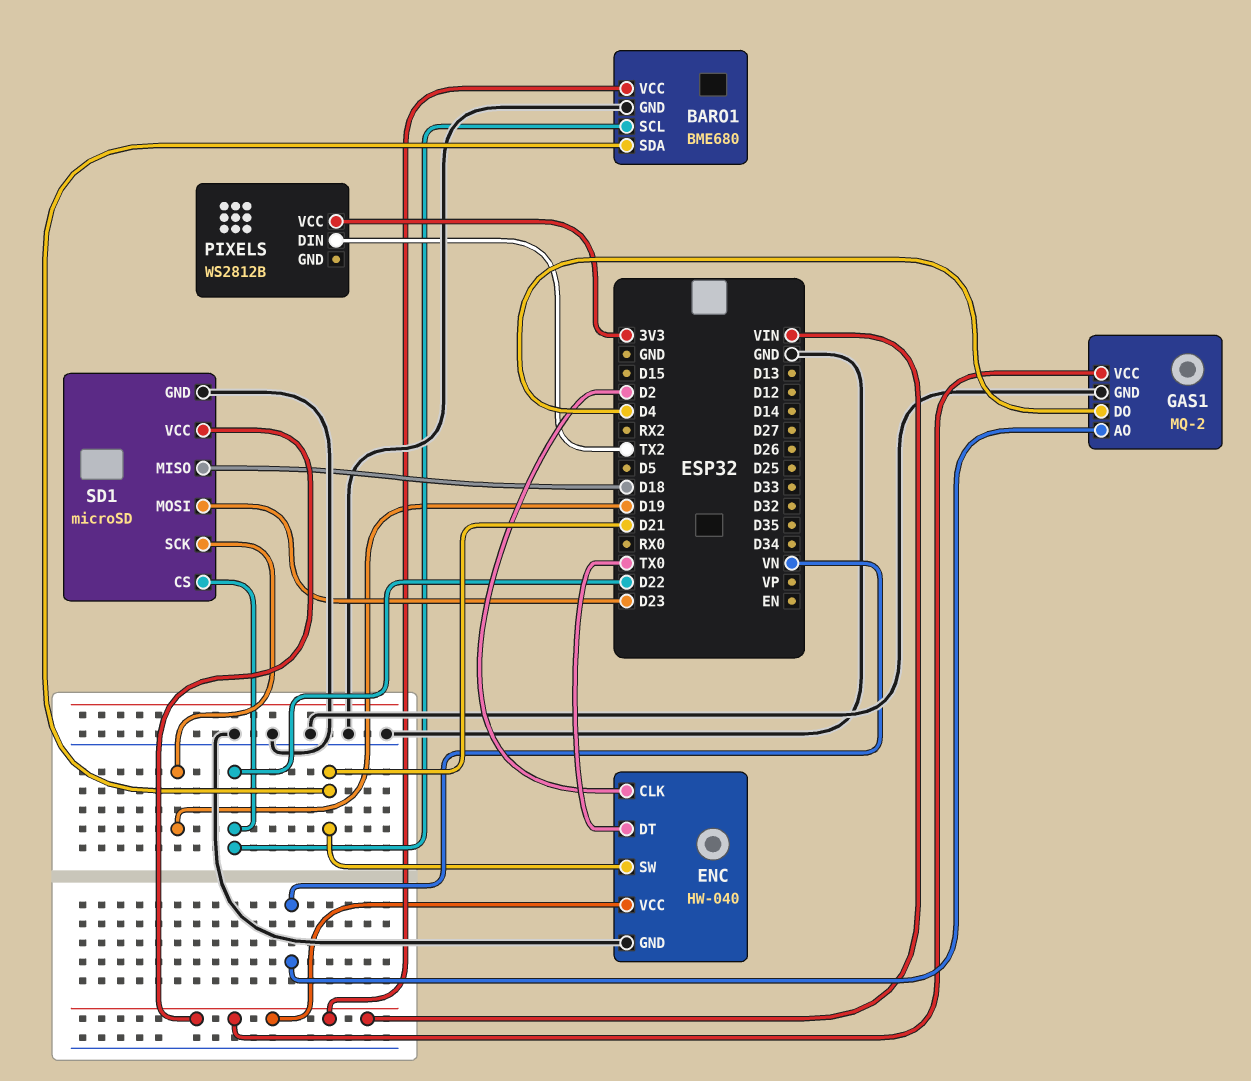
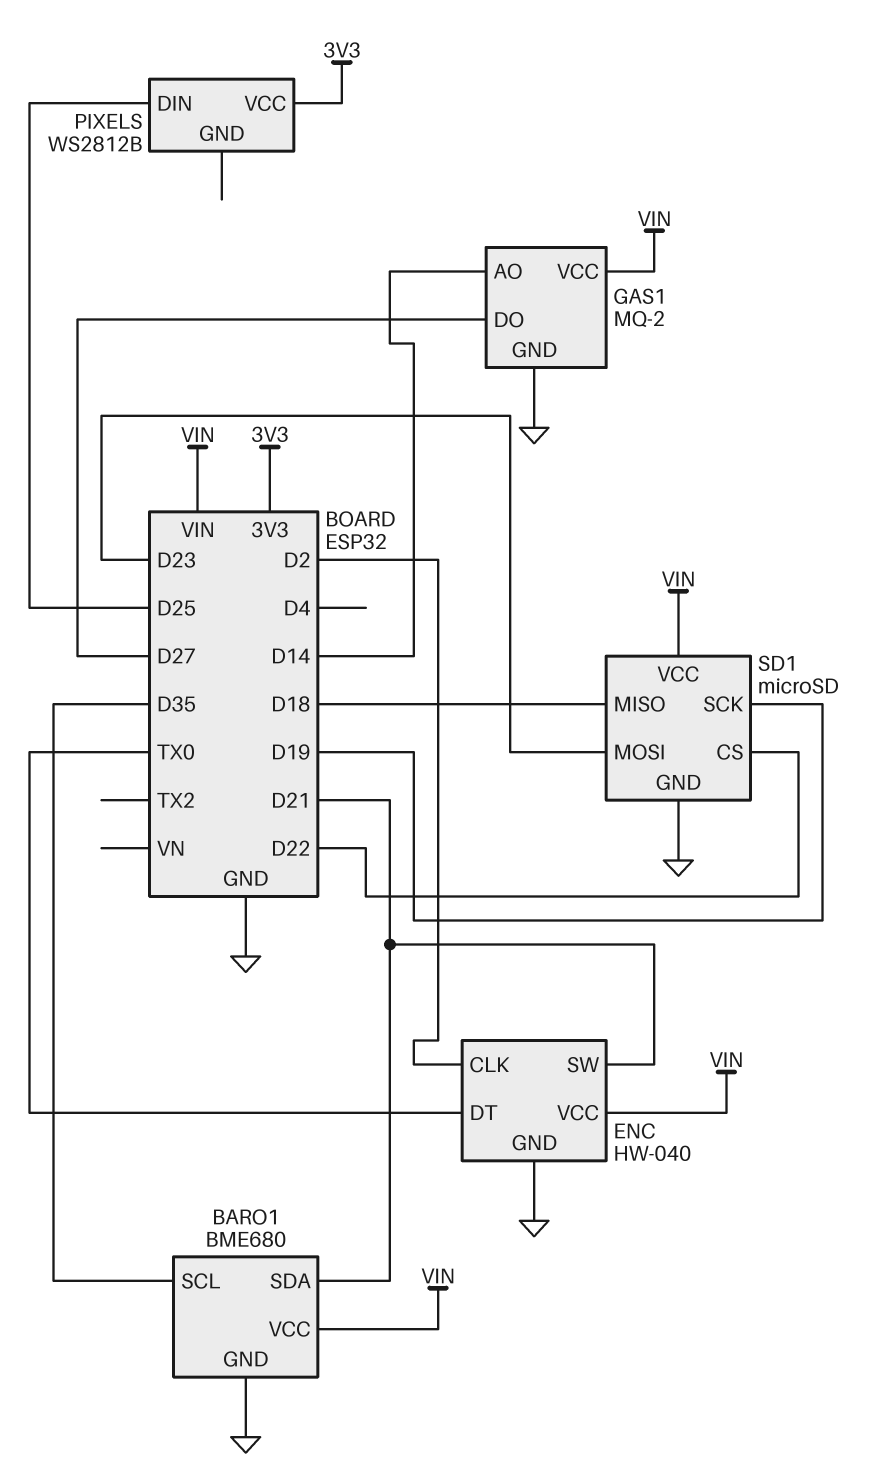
BARO1 pin SCL: D22 -> D35
GAS1 pin AO: VN -> D14
GAS1 pin DO: D4 -> D27
PIXELS pin DIN: TX2 -> D25

